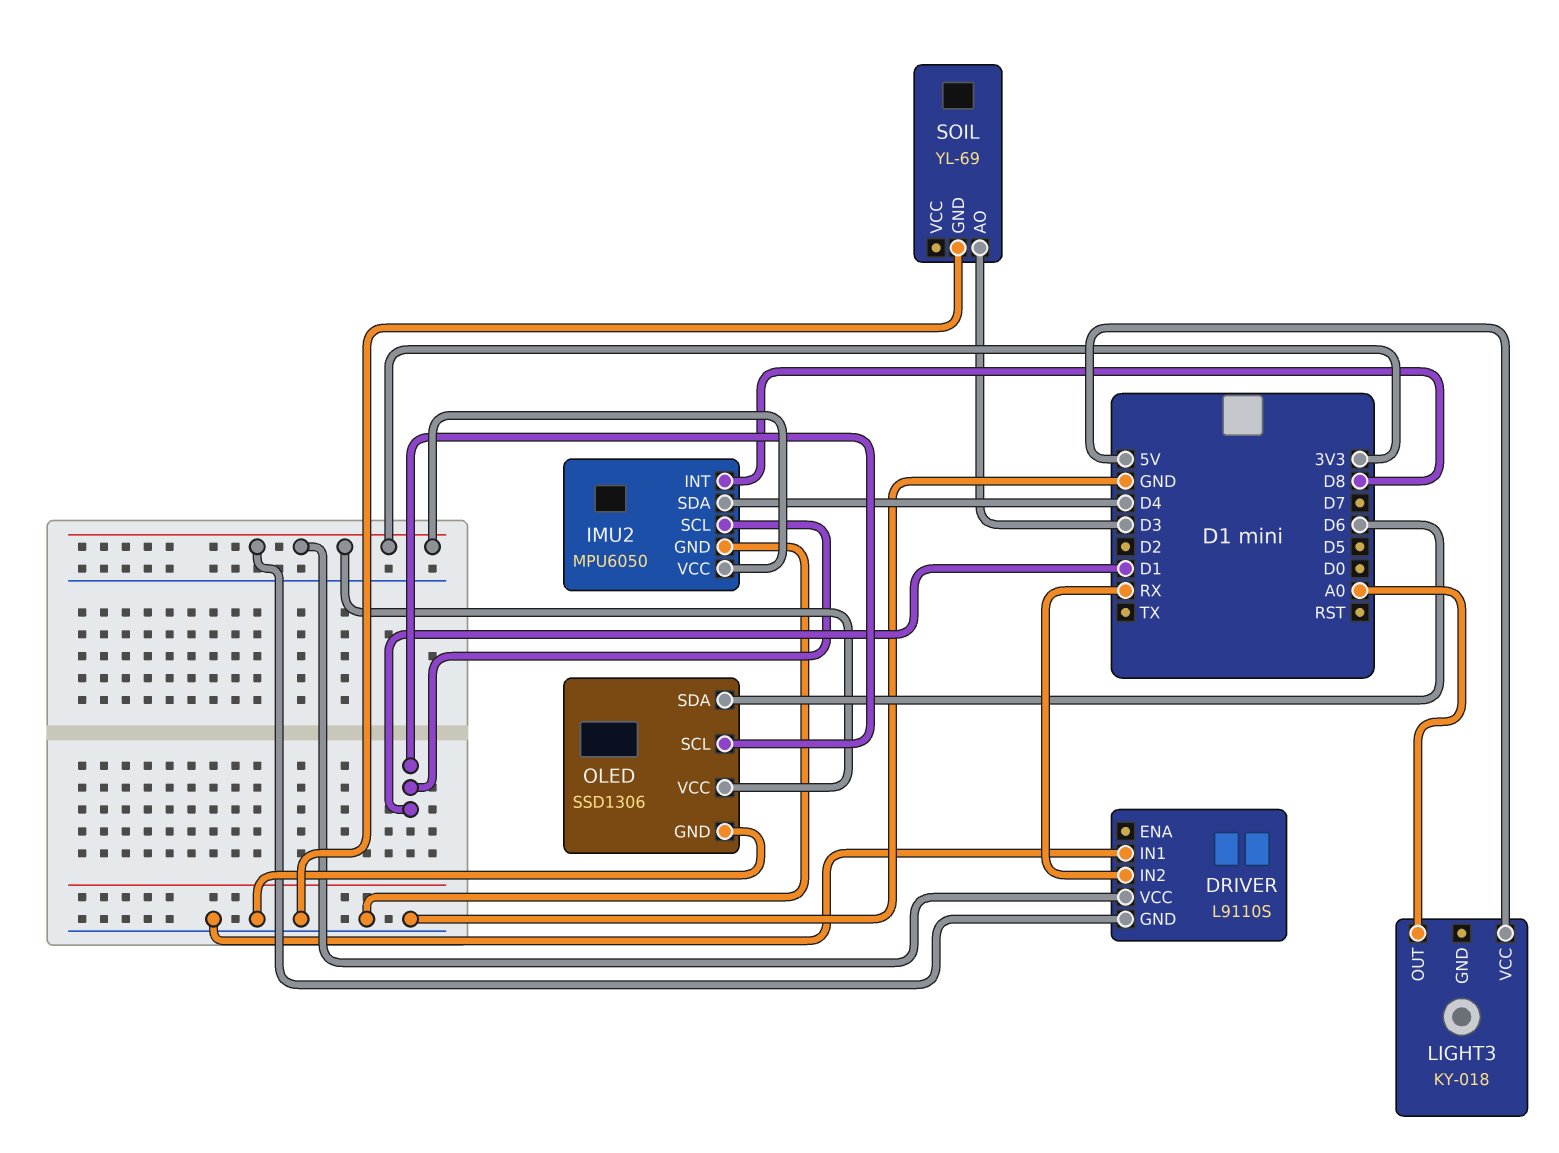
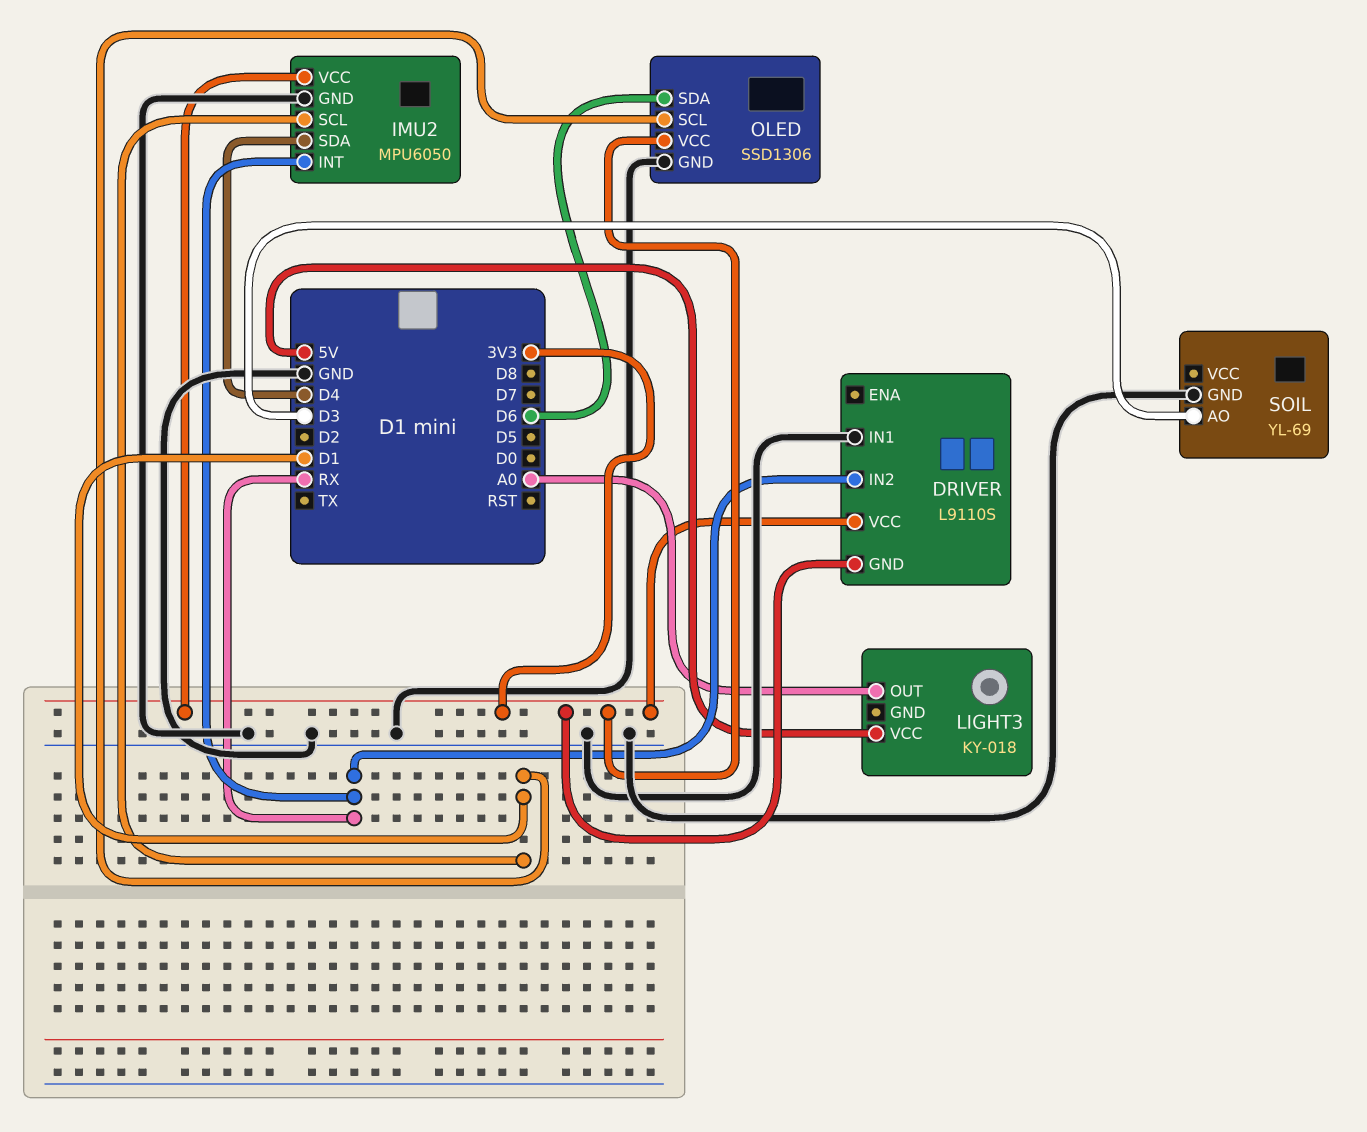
IMU2 pin INT: D8 -> RX

